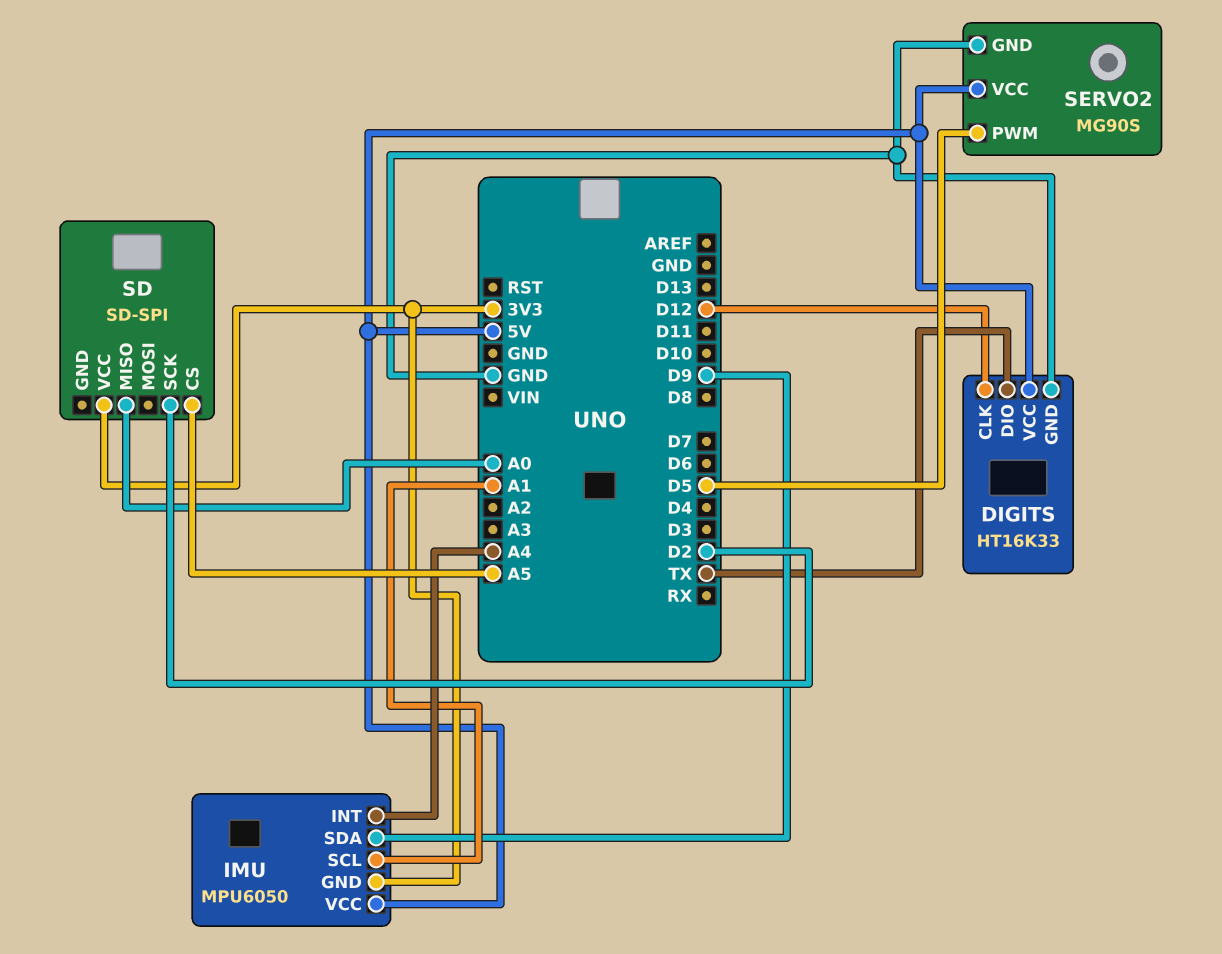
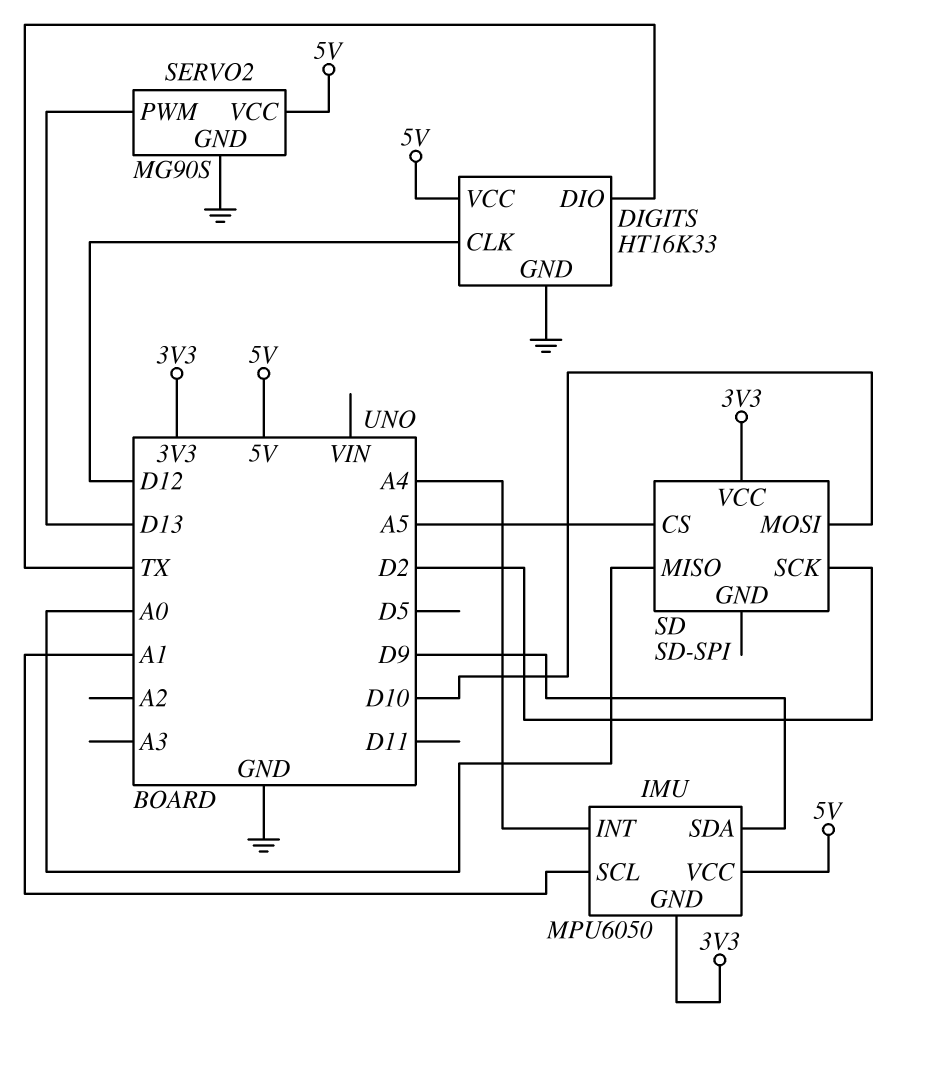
SD pin MOSI: none -> D10
SERVO2 pin PWM: D5 -> D13

